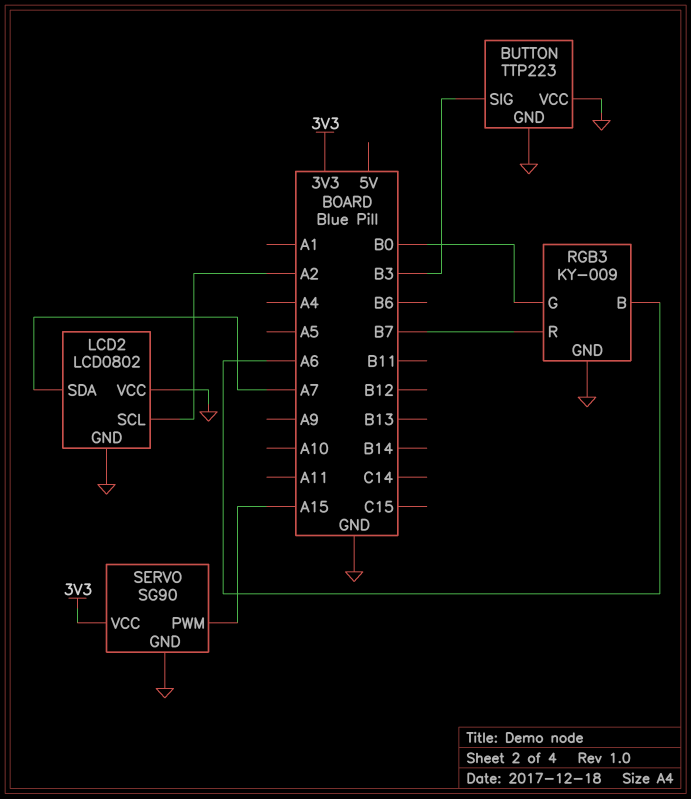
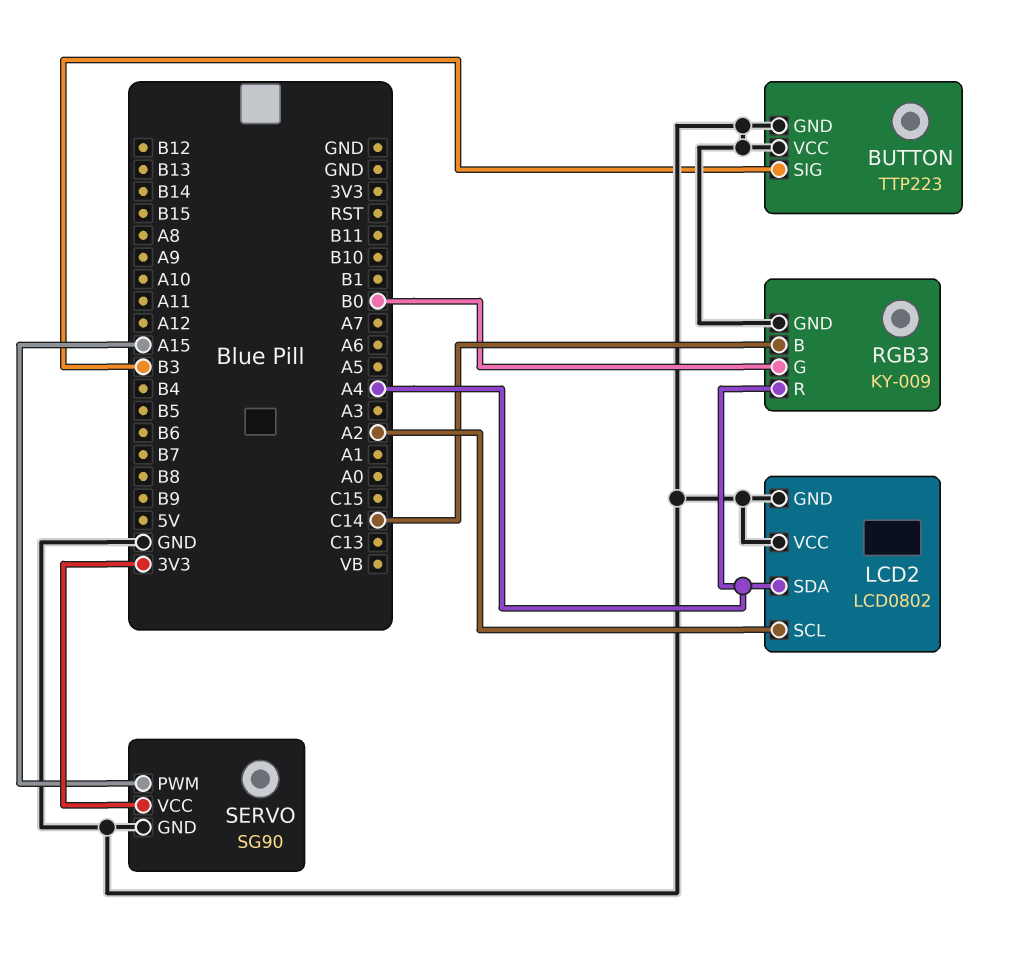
LCD2 pin SDA: A7 -> A4
RGB3 pin B: A6 -> C14
RGB3 pin R: B7 -> A4

